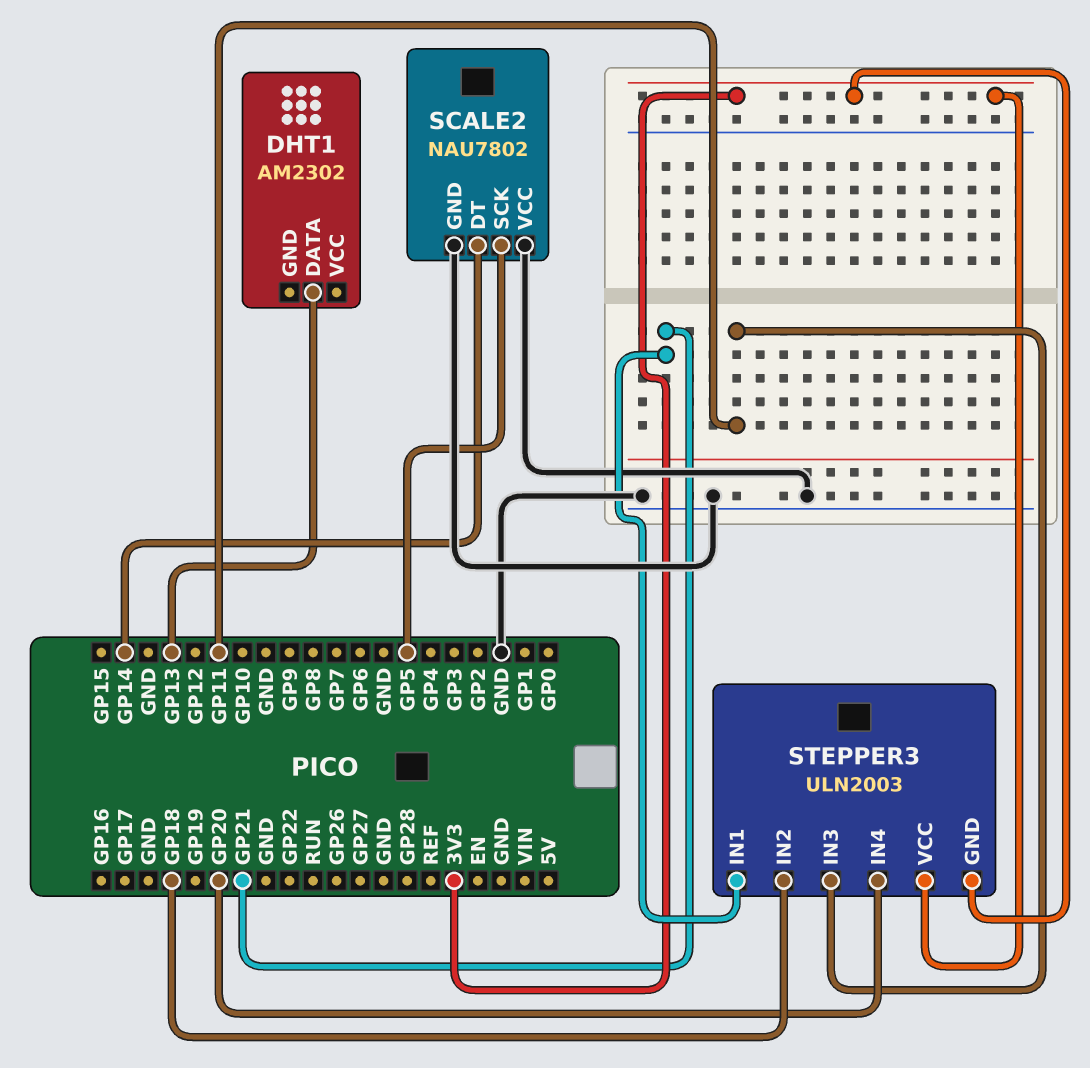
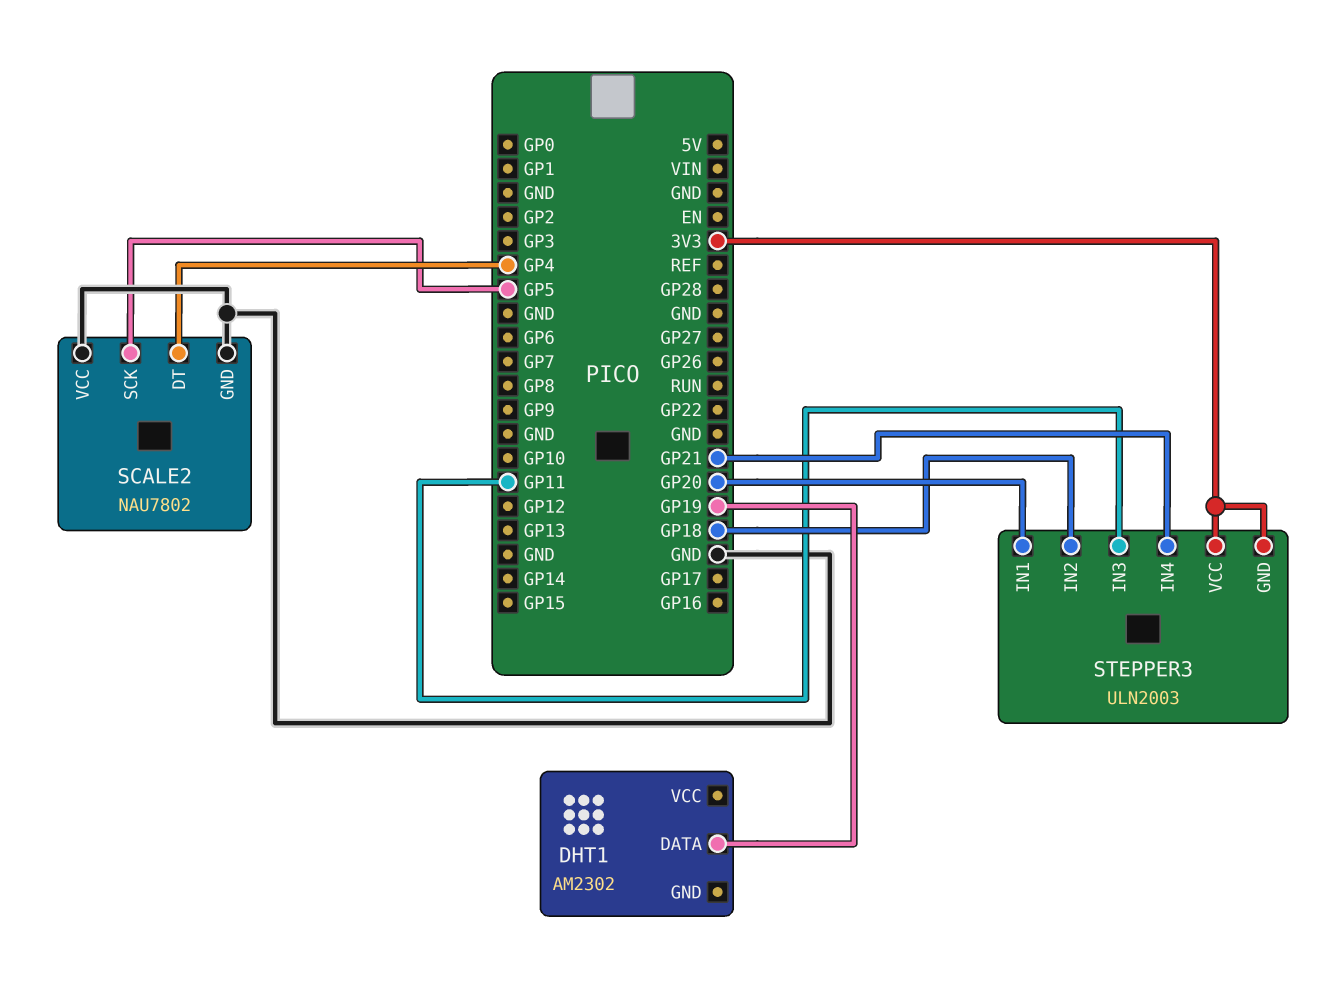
DHT1 pin DATA: GP13 -> GP19
SCALE2 pin DT: GP14 -> GP4
STEPPER3 pin IN1: GP21 -> GP20
STEPPER3 pin IN4: GP20 -> GP21

